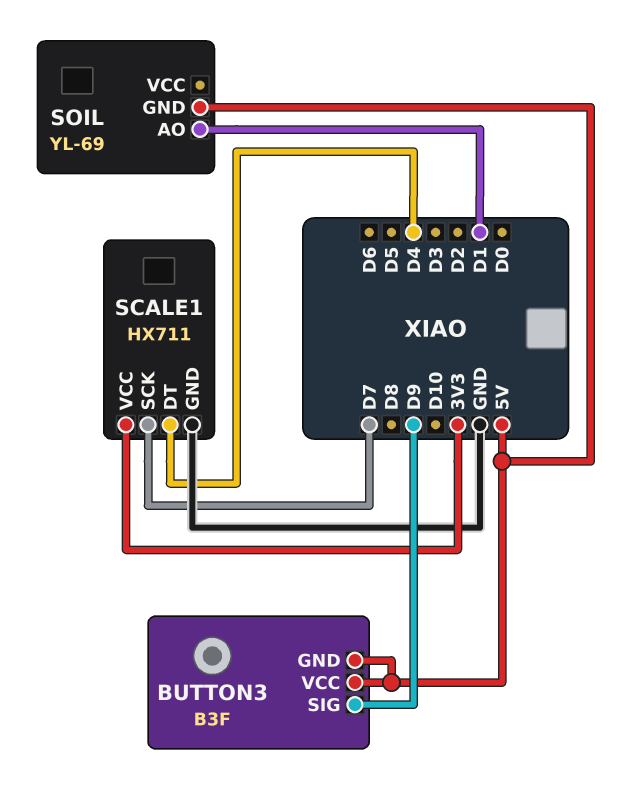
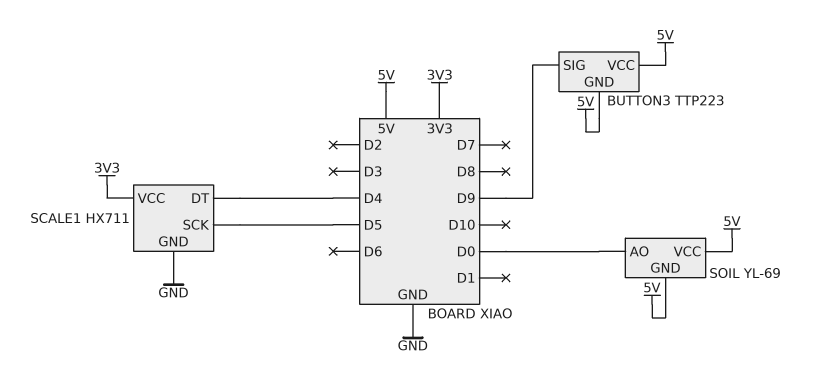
BUTTON3: B3F -> TTP223
SCALE1 pin SCK: D7 -> D5
SOIL pin AO: D1 -> D0
SOIL pin VCC: none -> 5V

